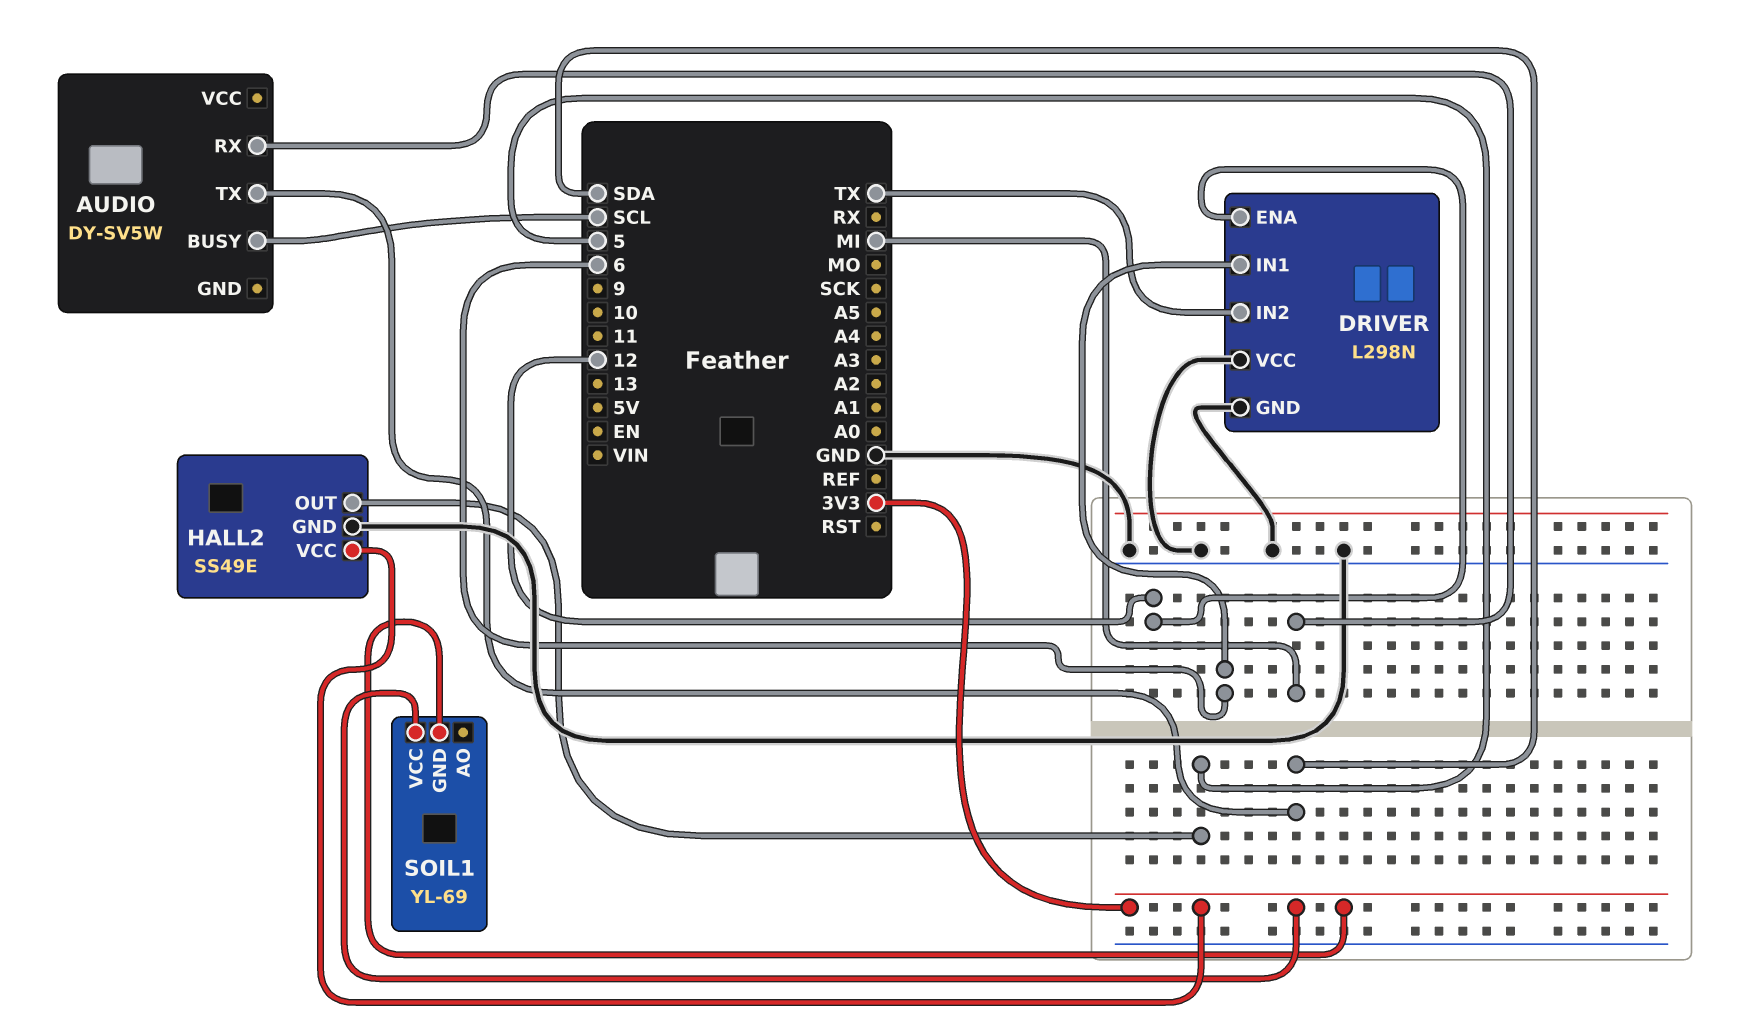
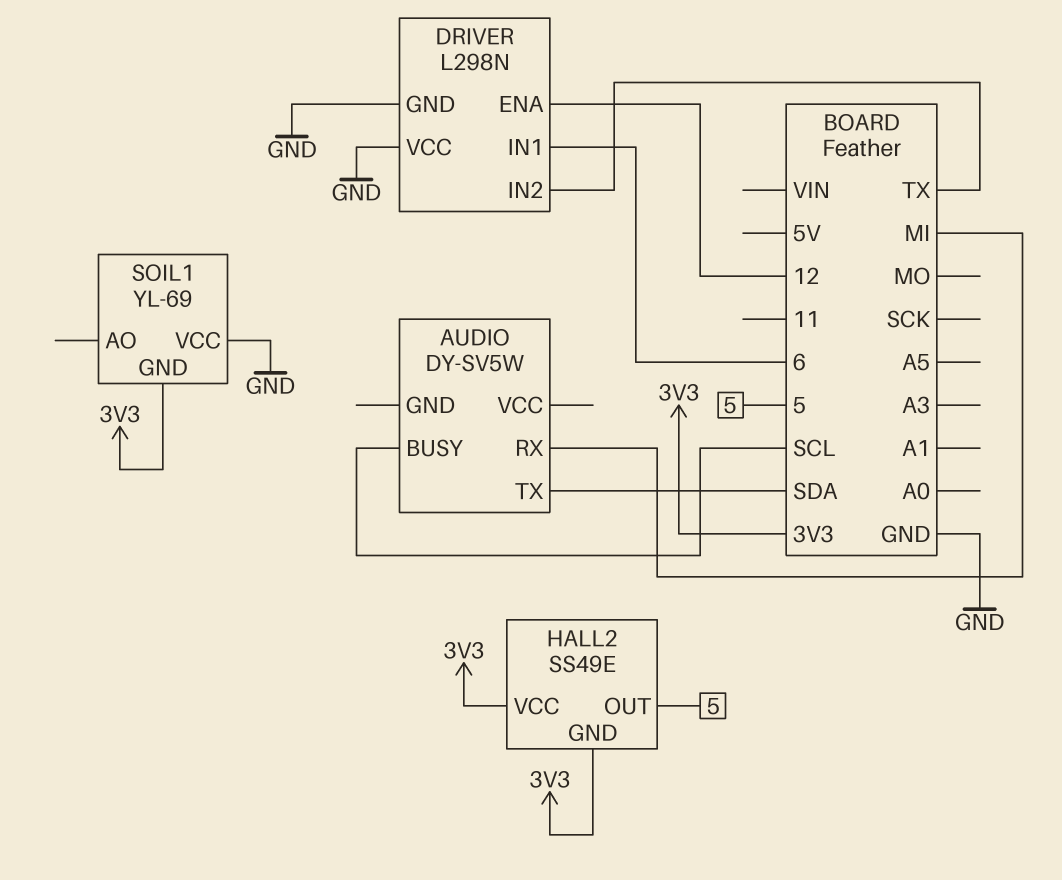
HALL2 pin GND: GND -> 3V3
SOIL1 pin VCC: 3V3 -> GND

